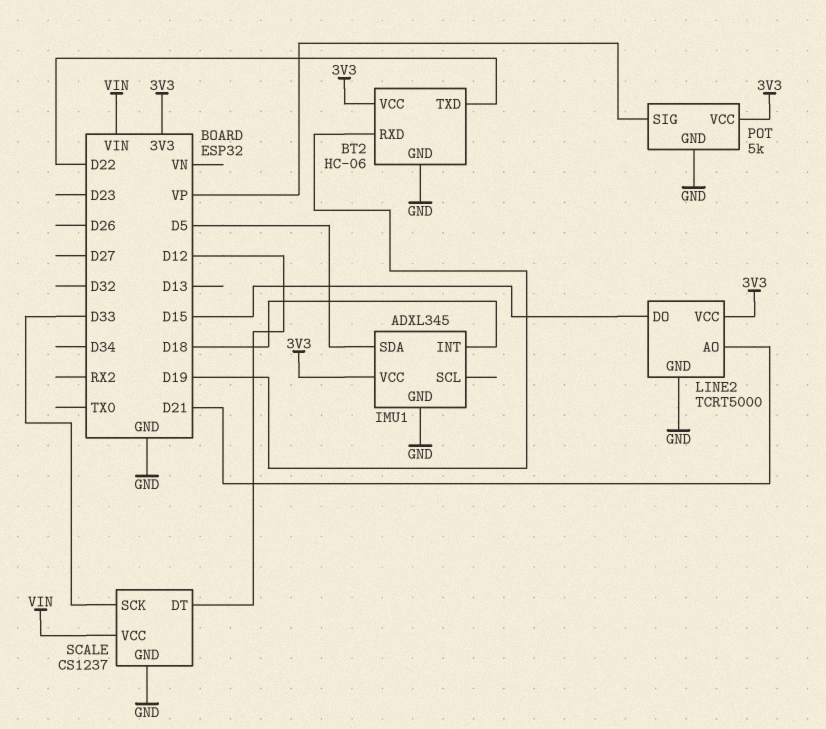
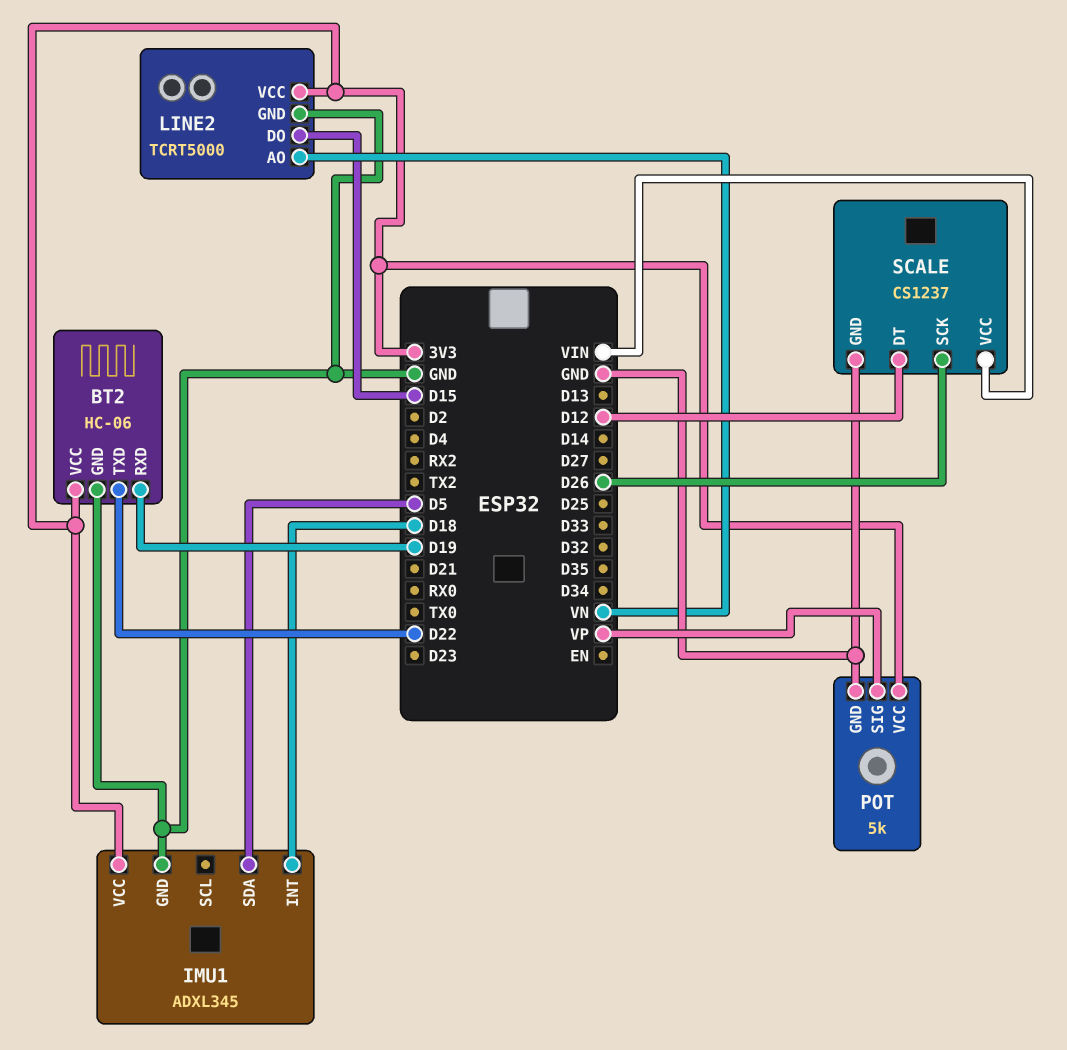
LINE2 pin AO: D21 -> VN
SCALE pin SCK: D33 -> D26

